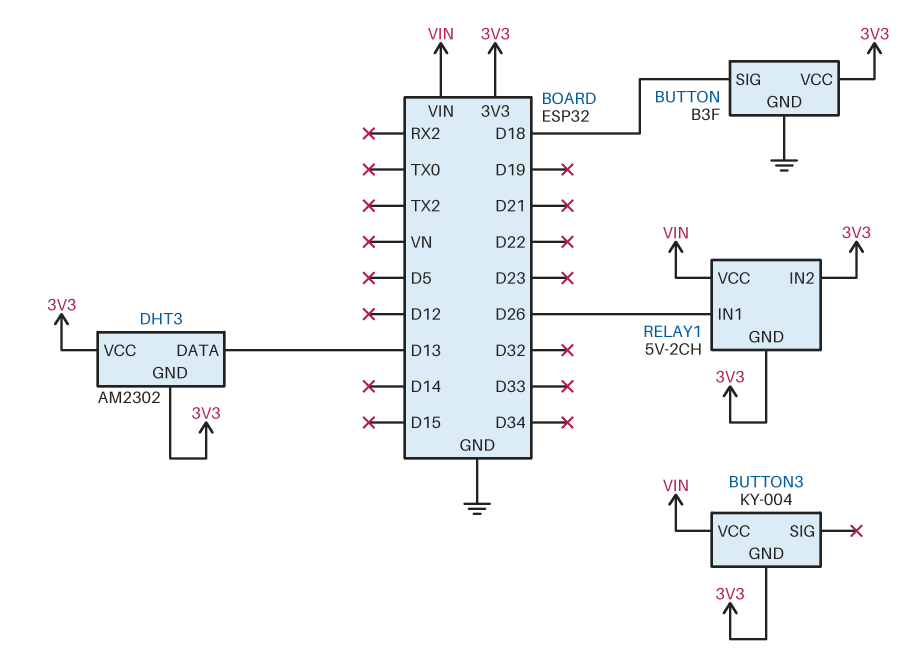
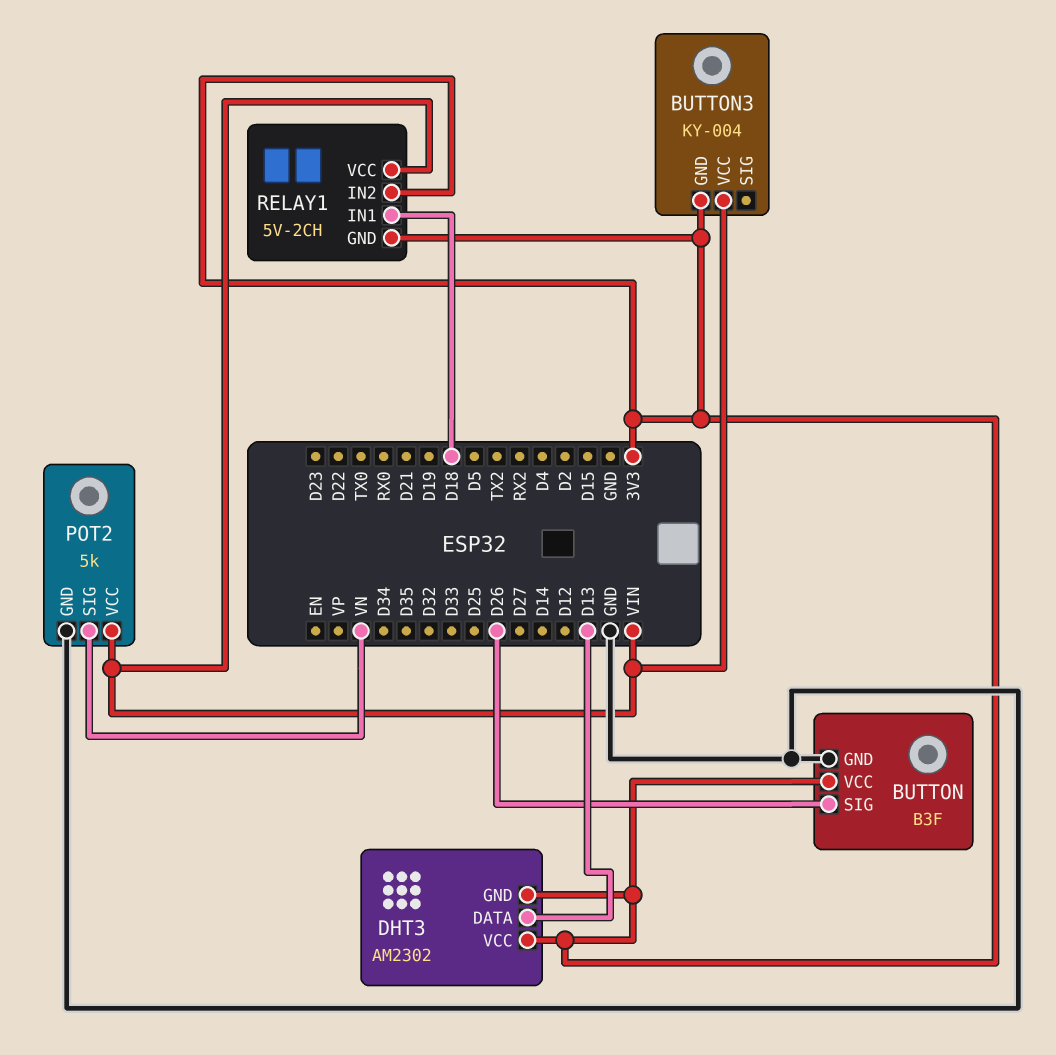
BUTTON pin SIG: D18 -> D26
POT2: none -> 5k
POT2 pin GND: none -> GND
POT2 pin SIG: none -> VN
POT2 pin VCC: none -> VIN
RELAY1 pin IN1: D26 -> D18

